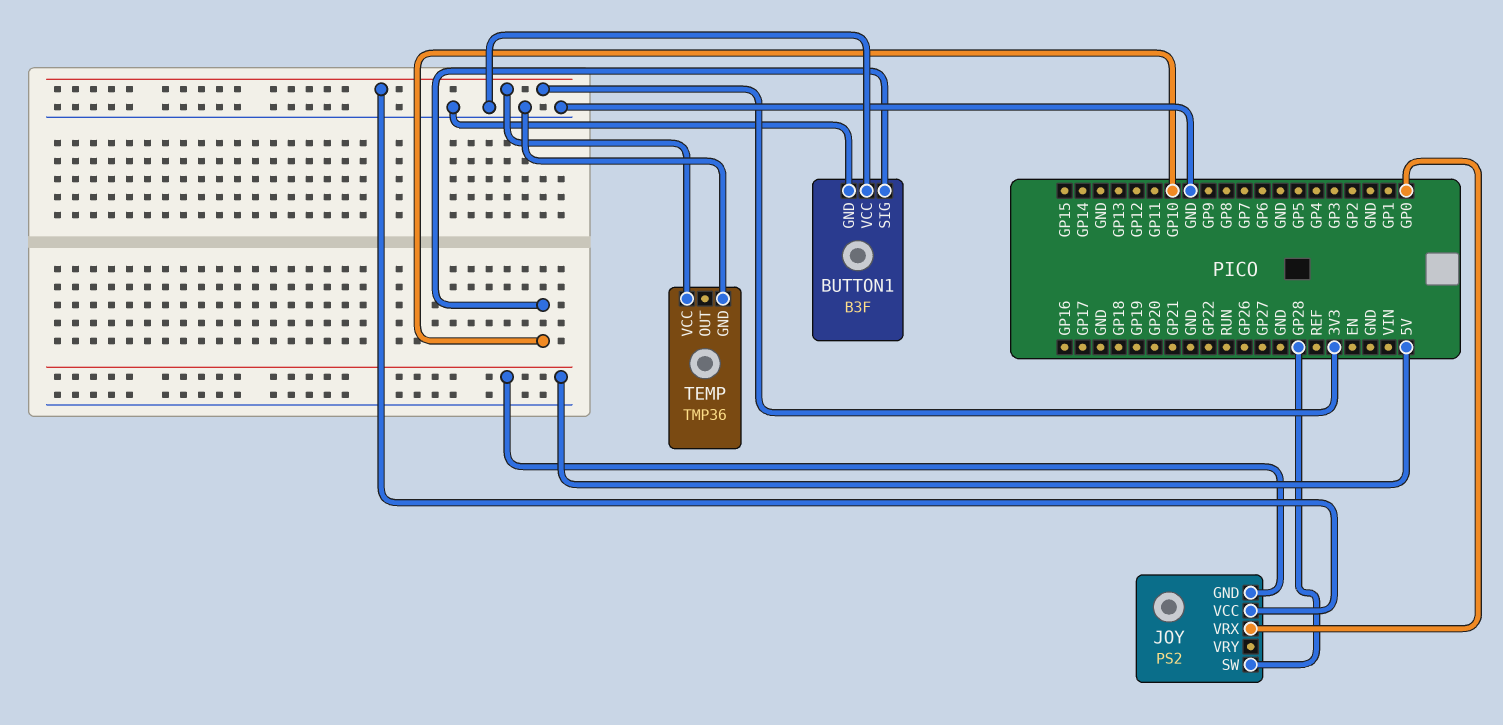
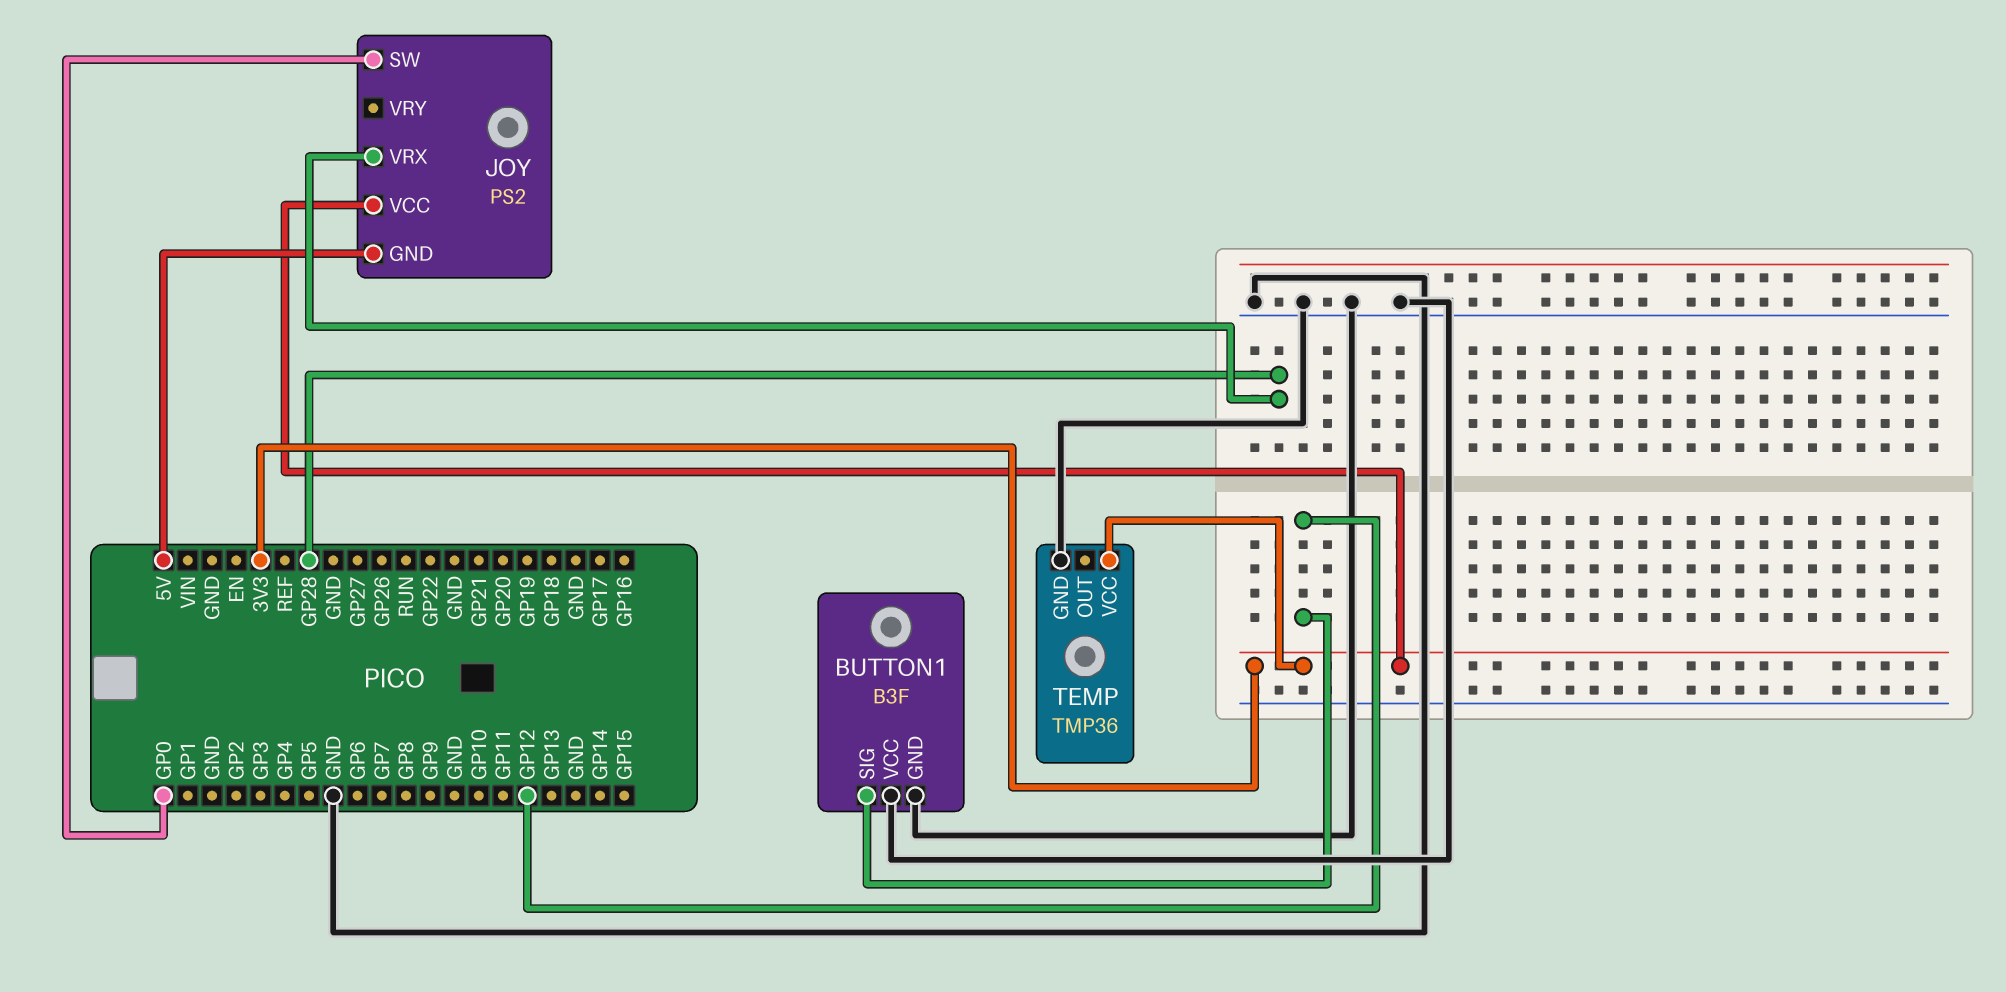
BUTTON1 pin SIG: GP10 -> GP12
JOY pin SW: GP28 -> GP0
JOY pin VRX: GP0 -> GP28

